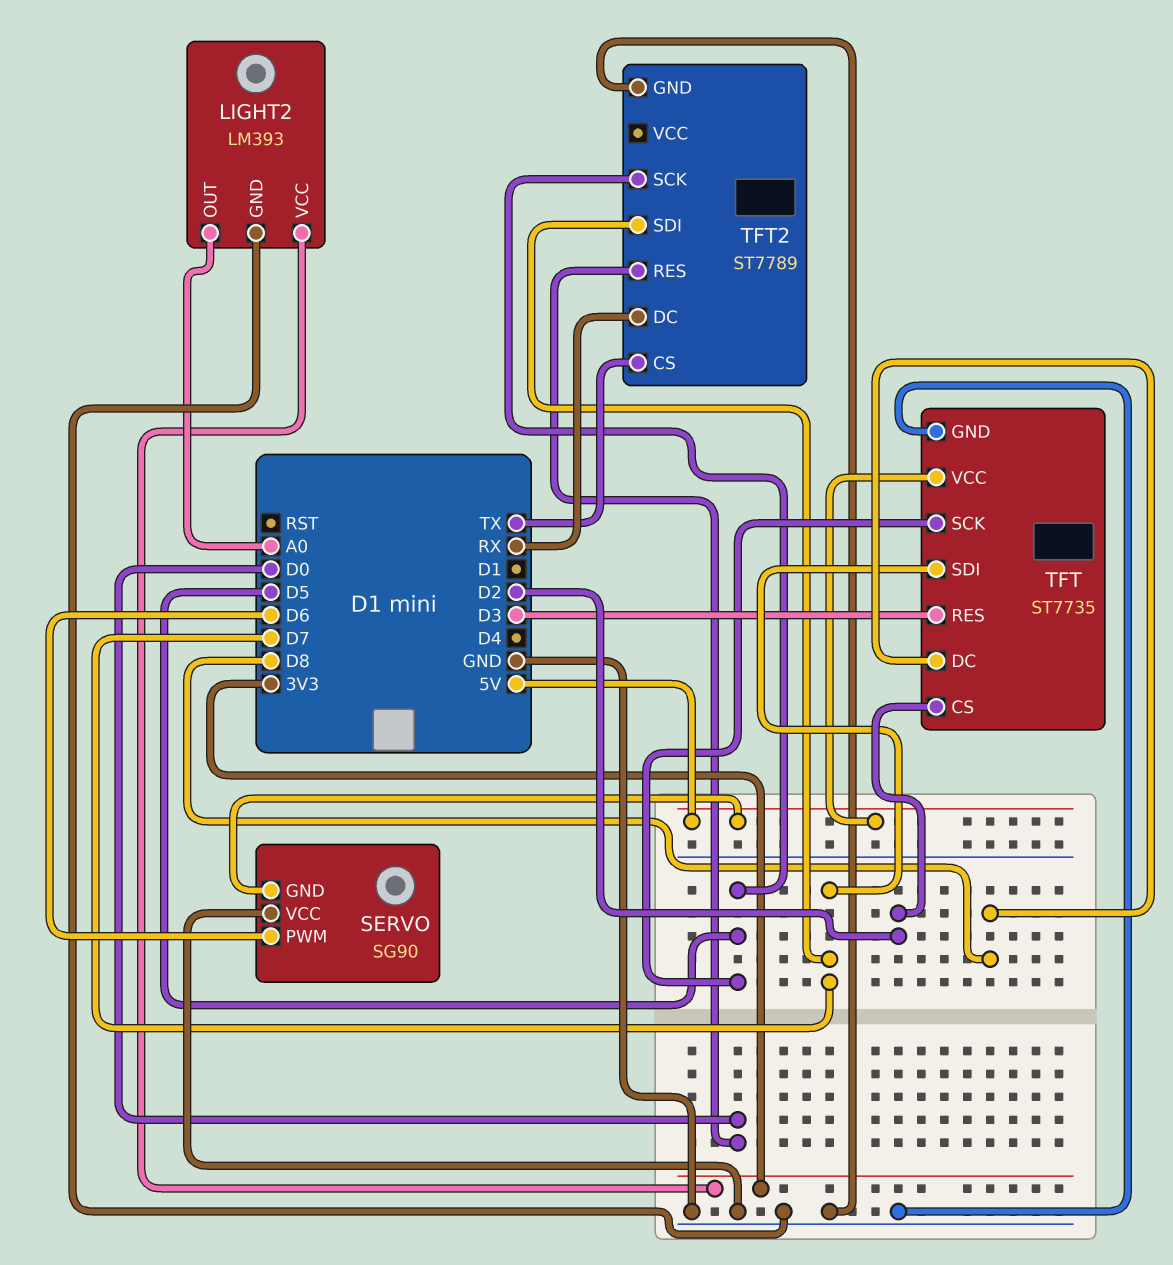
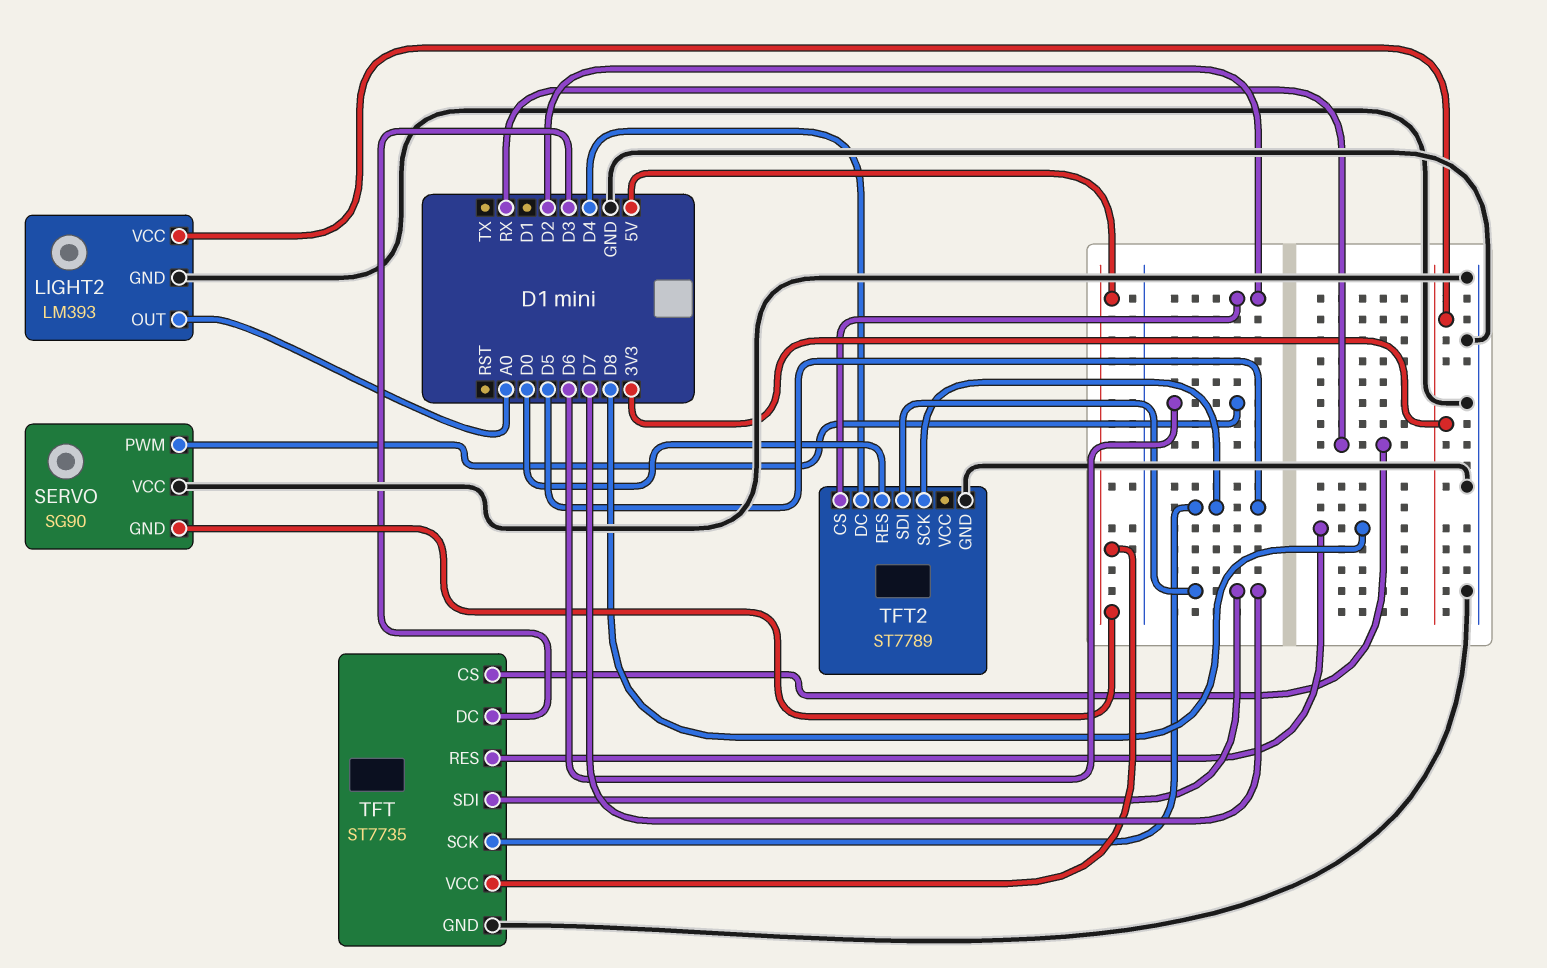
TFT pin CS: D2 -> RX
TFT pin DC: D8 -> D3
TFT pin RES: D3 -> D8
TFT2 pin CS: TX -> D2
TFT2 pin DC: RX -> D4

